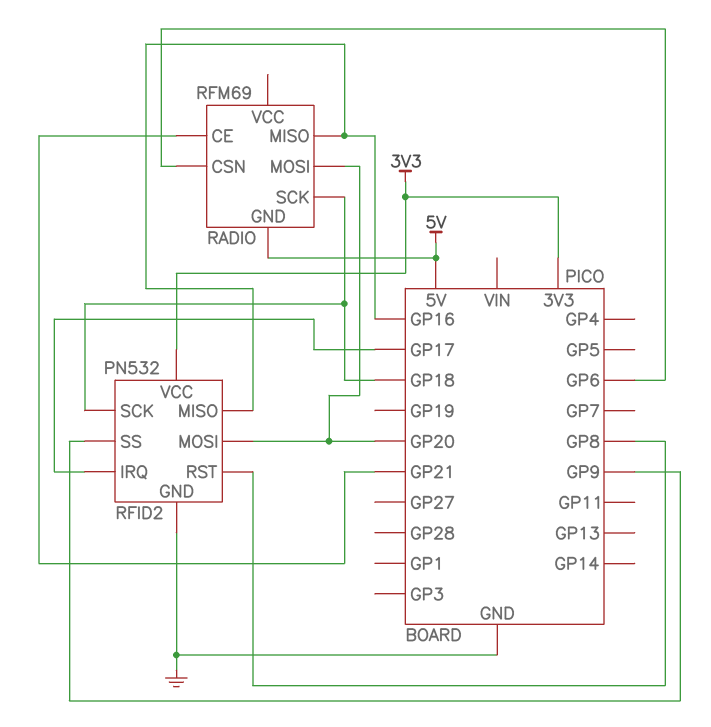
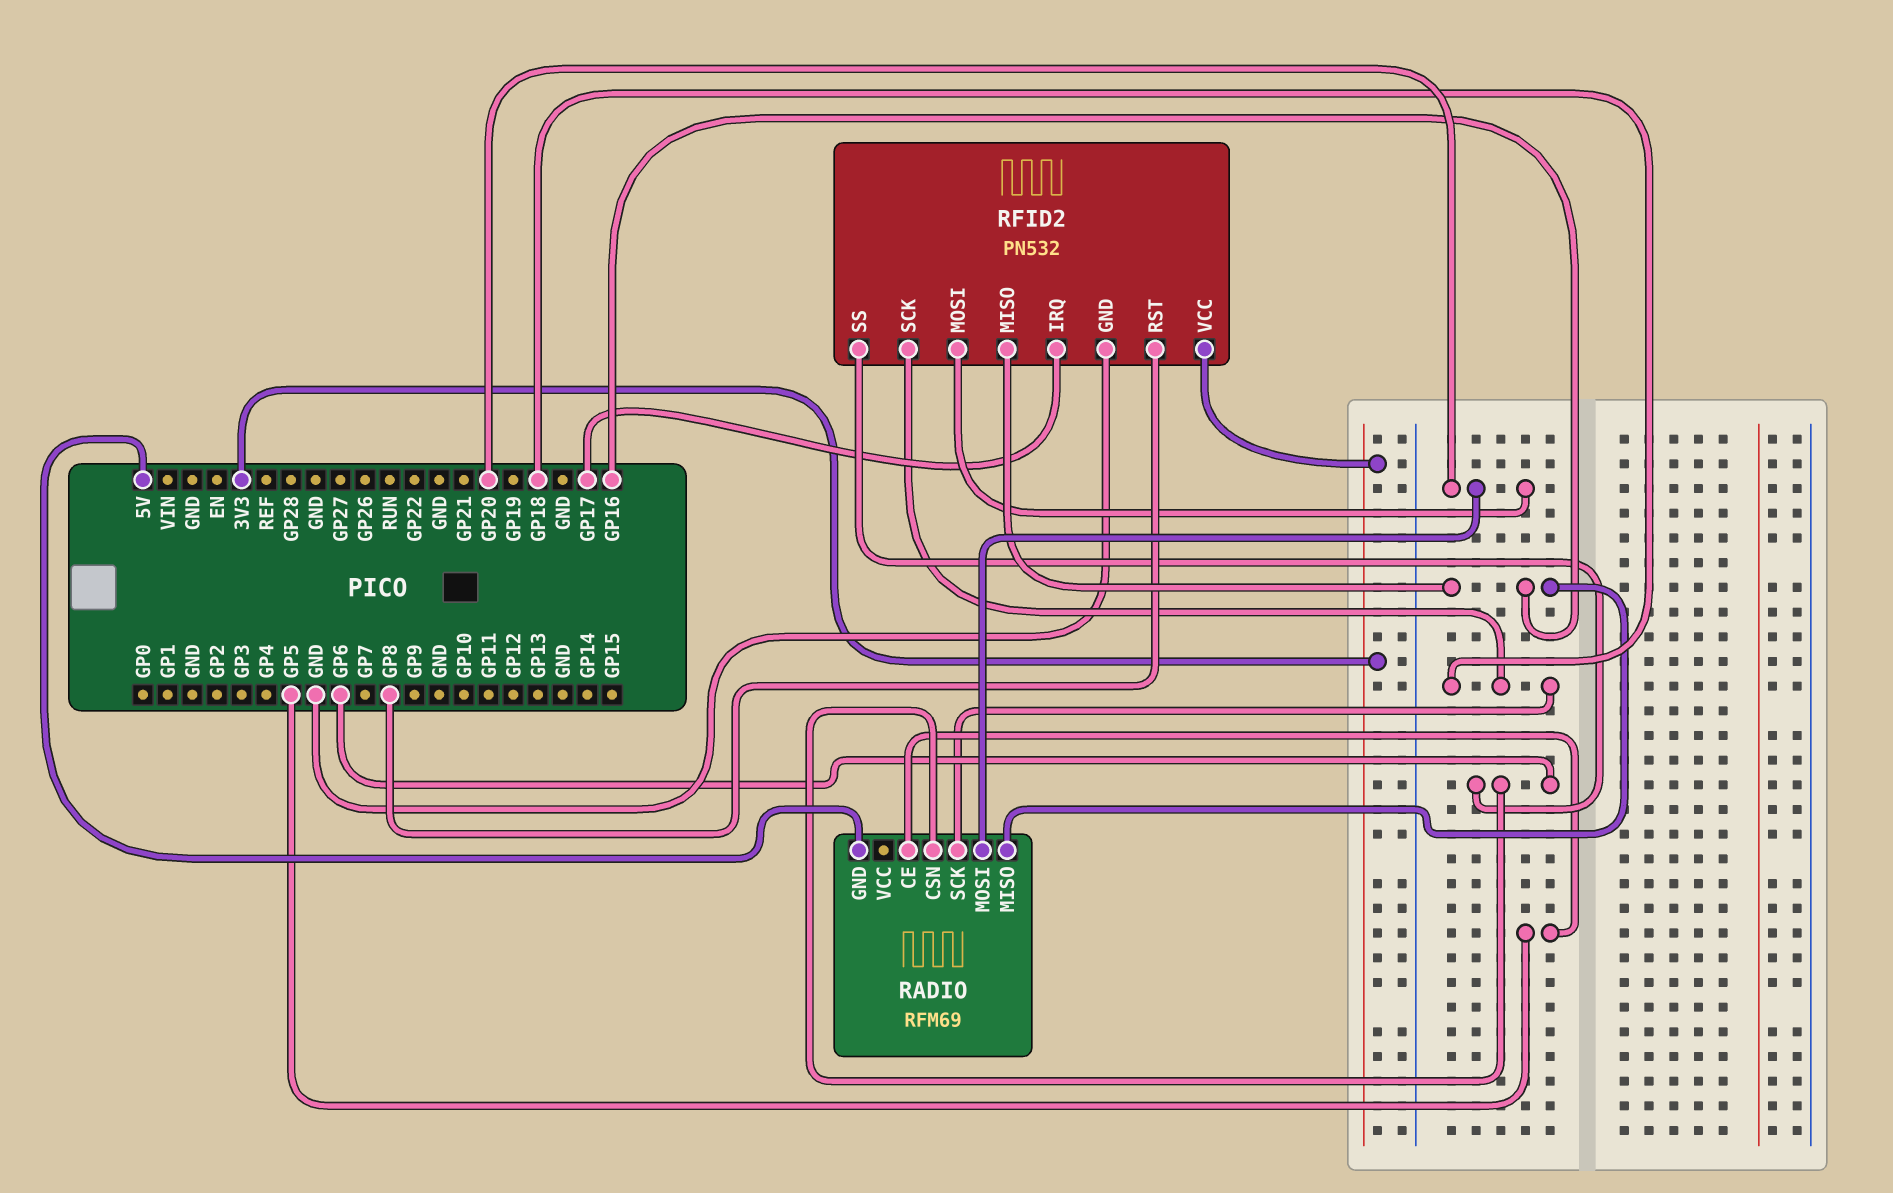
RADIO pin CE: GP21 -> GP5
RFID2 pin SS: GP9 -> GP6

